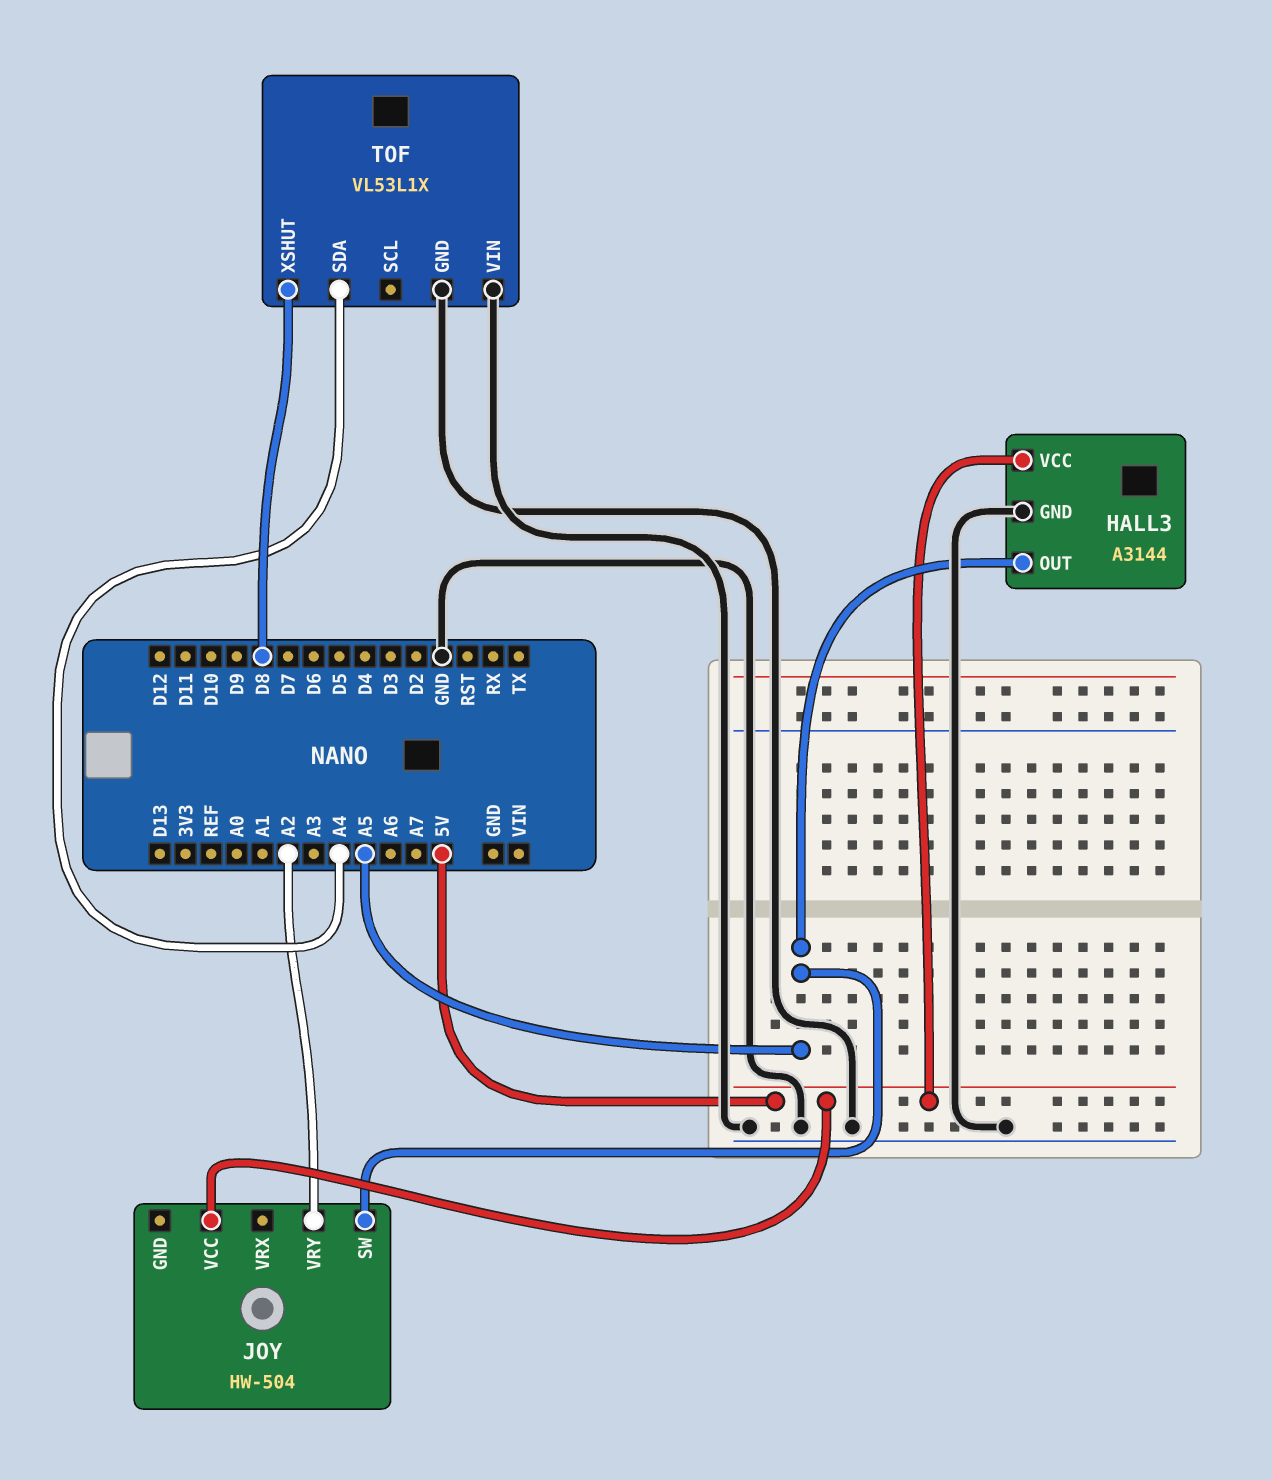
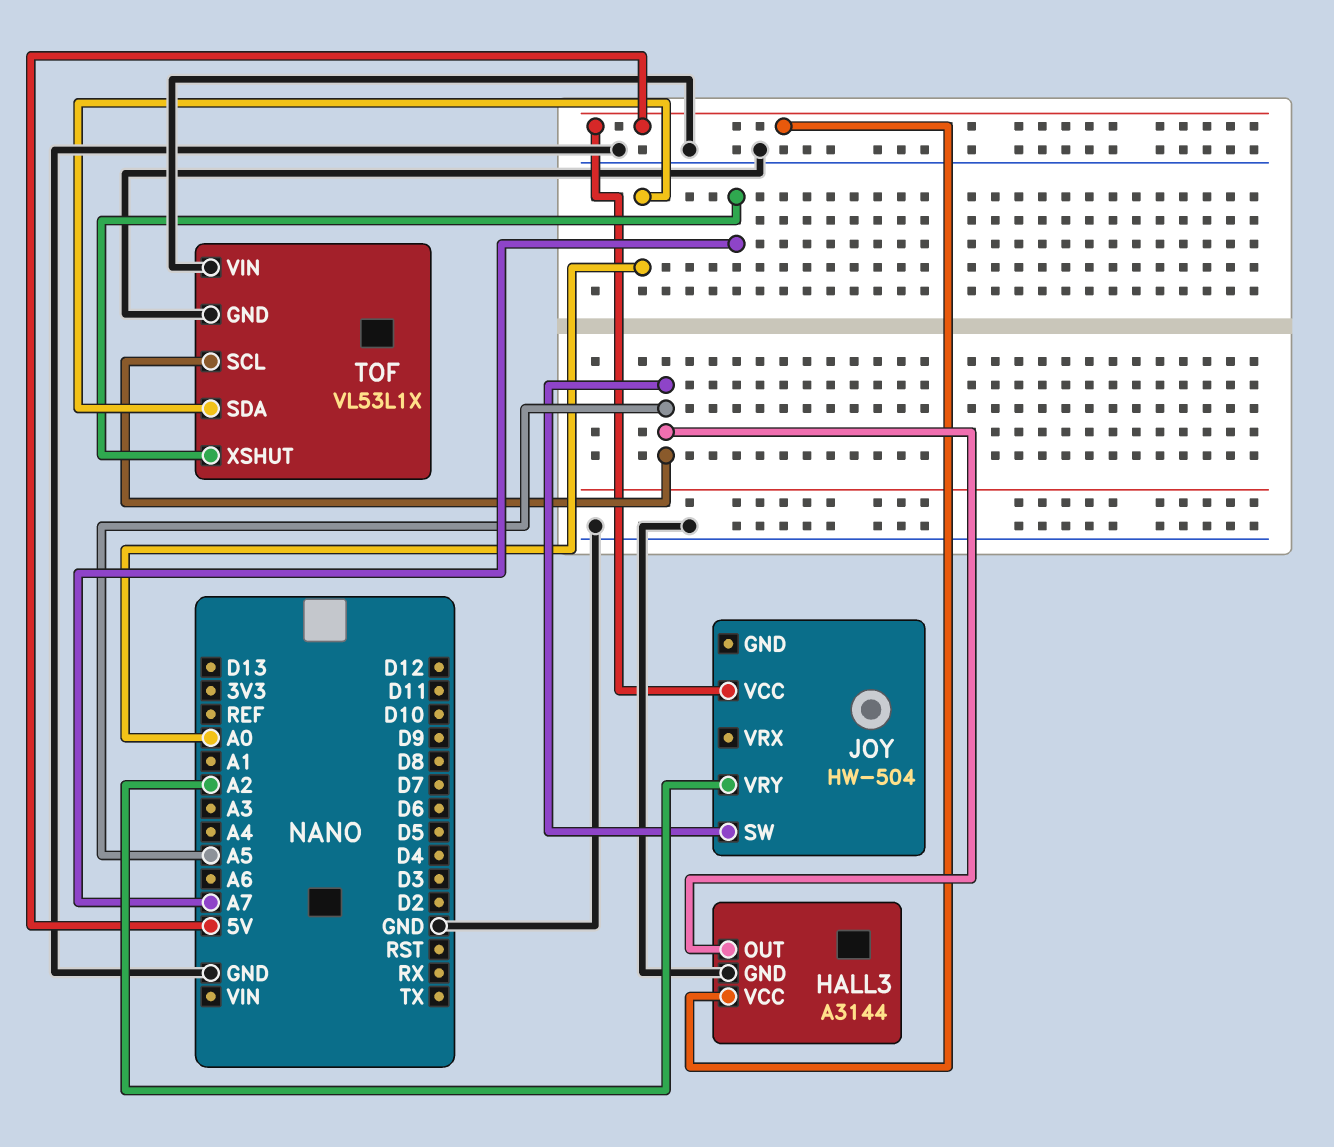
TOF pin SCL: none -> A5
TOF pin SDA: A4 -> A0
TOF pin XSHUT: D8 -> A7

